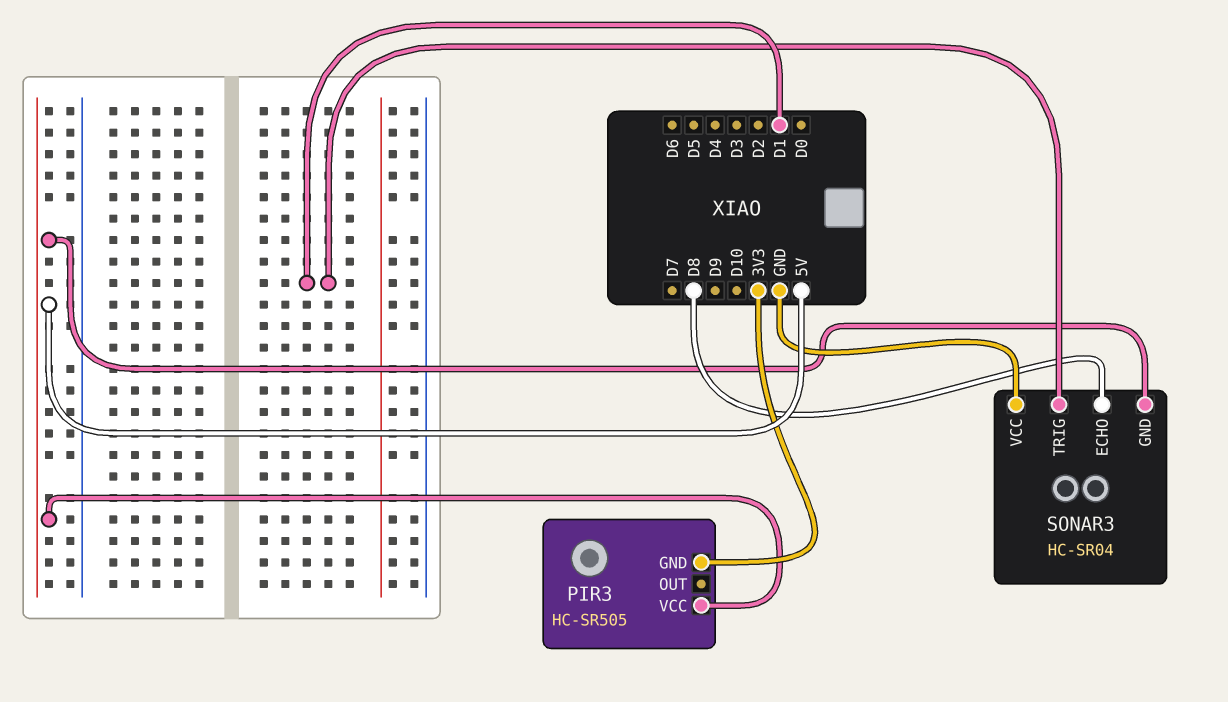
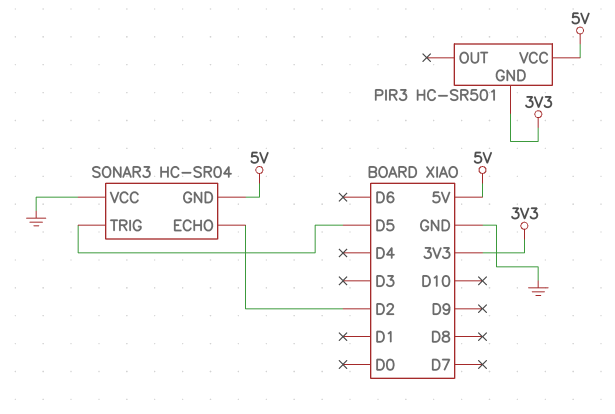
PIR3: HC-SR505 -> HC-SR501
SONAR3 pin ECHO: D8 -> D2
SONAR3 pin TRIG: D1 -> D5

